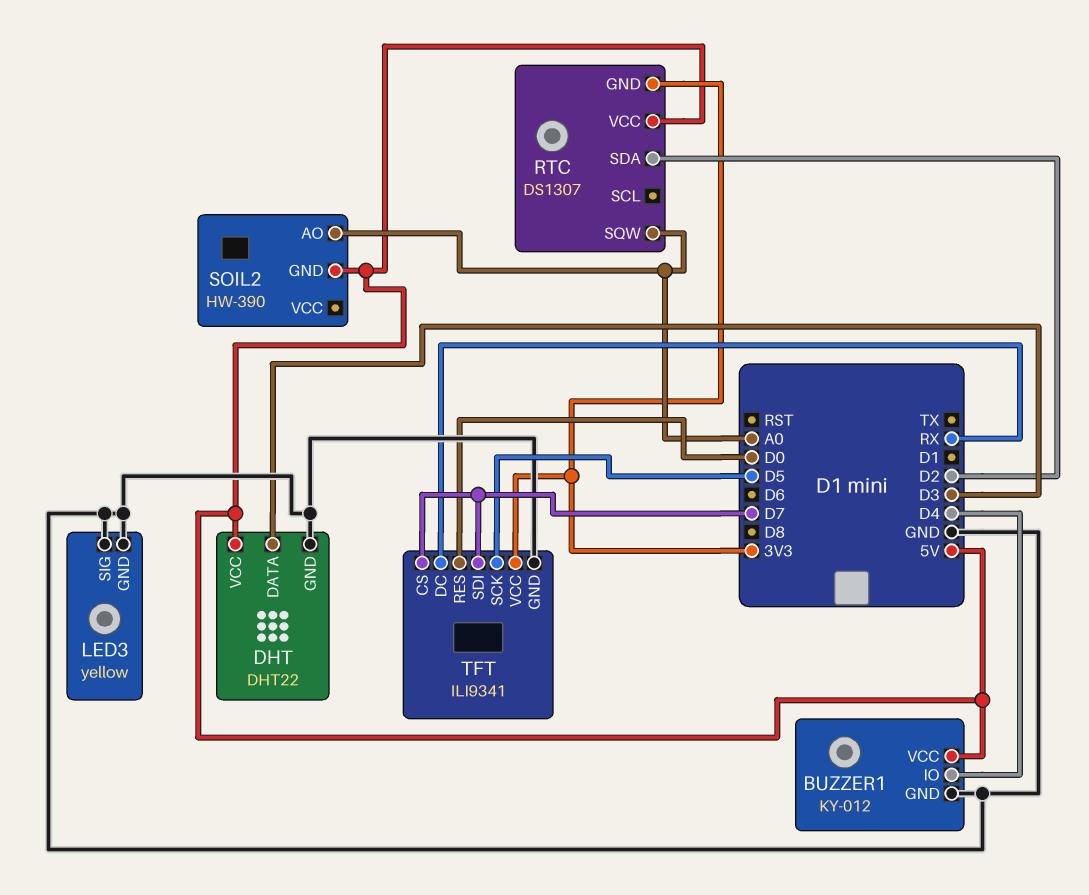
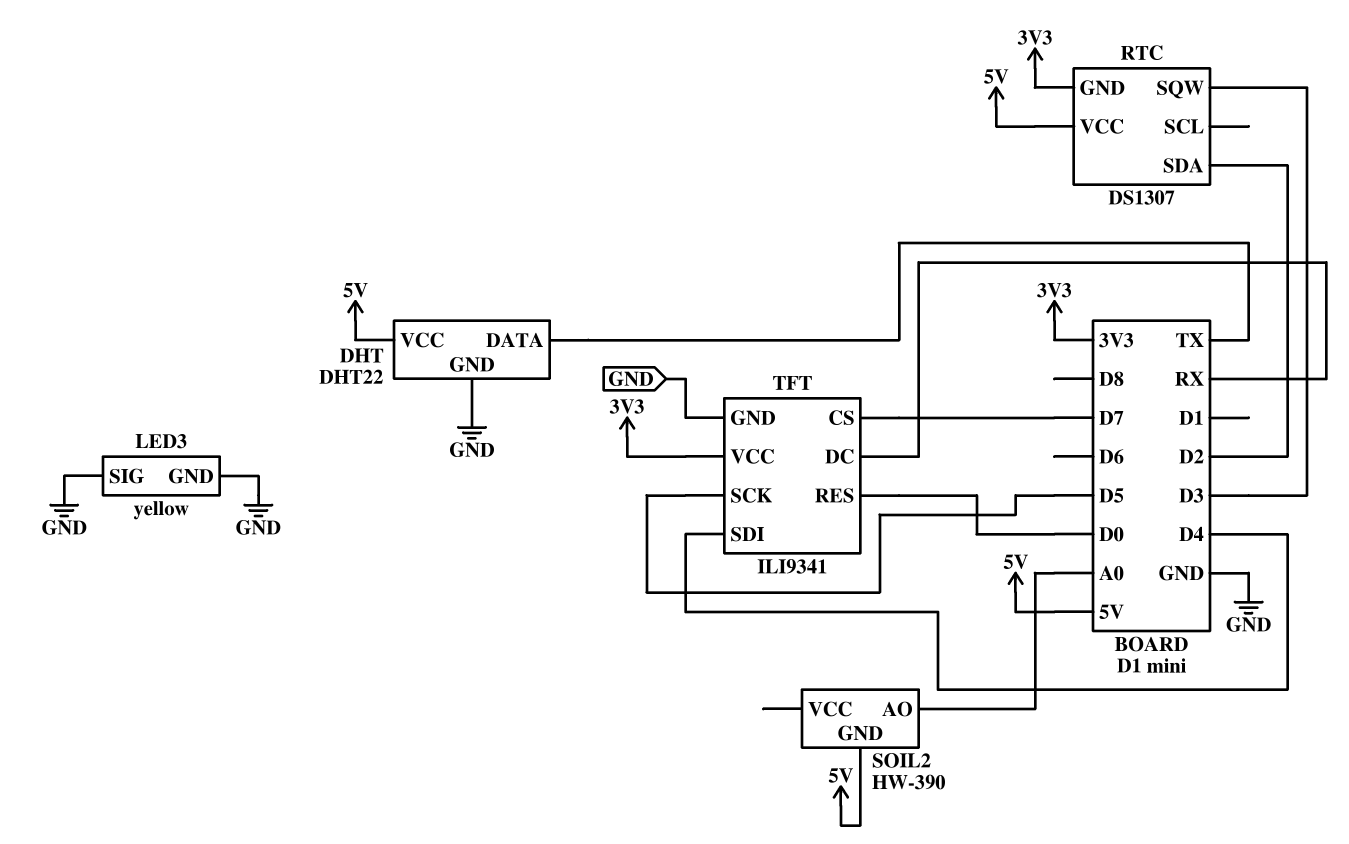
BUZZER1: KY-012 -> none
BUZZER1 pin GND: GND -> none
BUZZER1 pin IO: D4 -> none
BUZZER1 pin VCC: 5V -> none
DHT pin DATA: D3 -> TX
RTC pin SQW: A0 -> D3
TFT pin SDI: D7 -> D4

